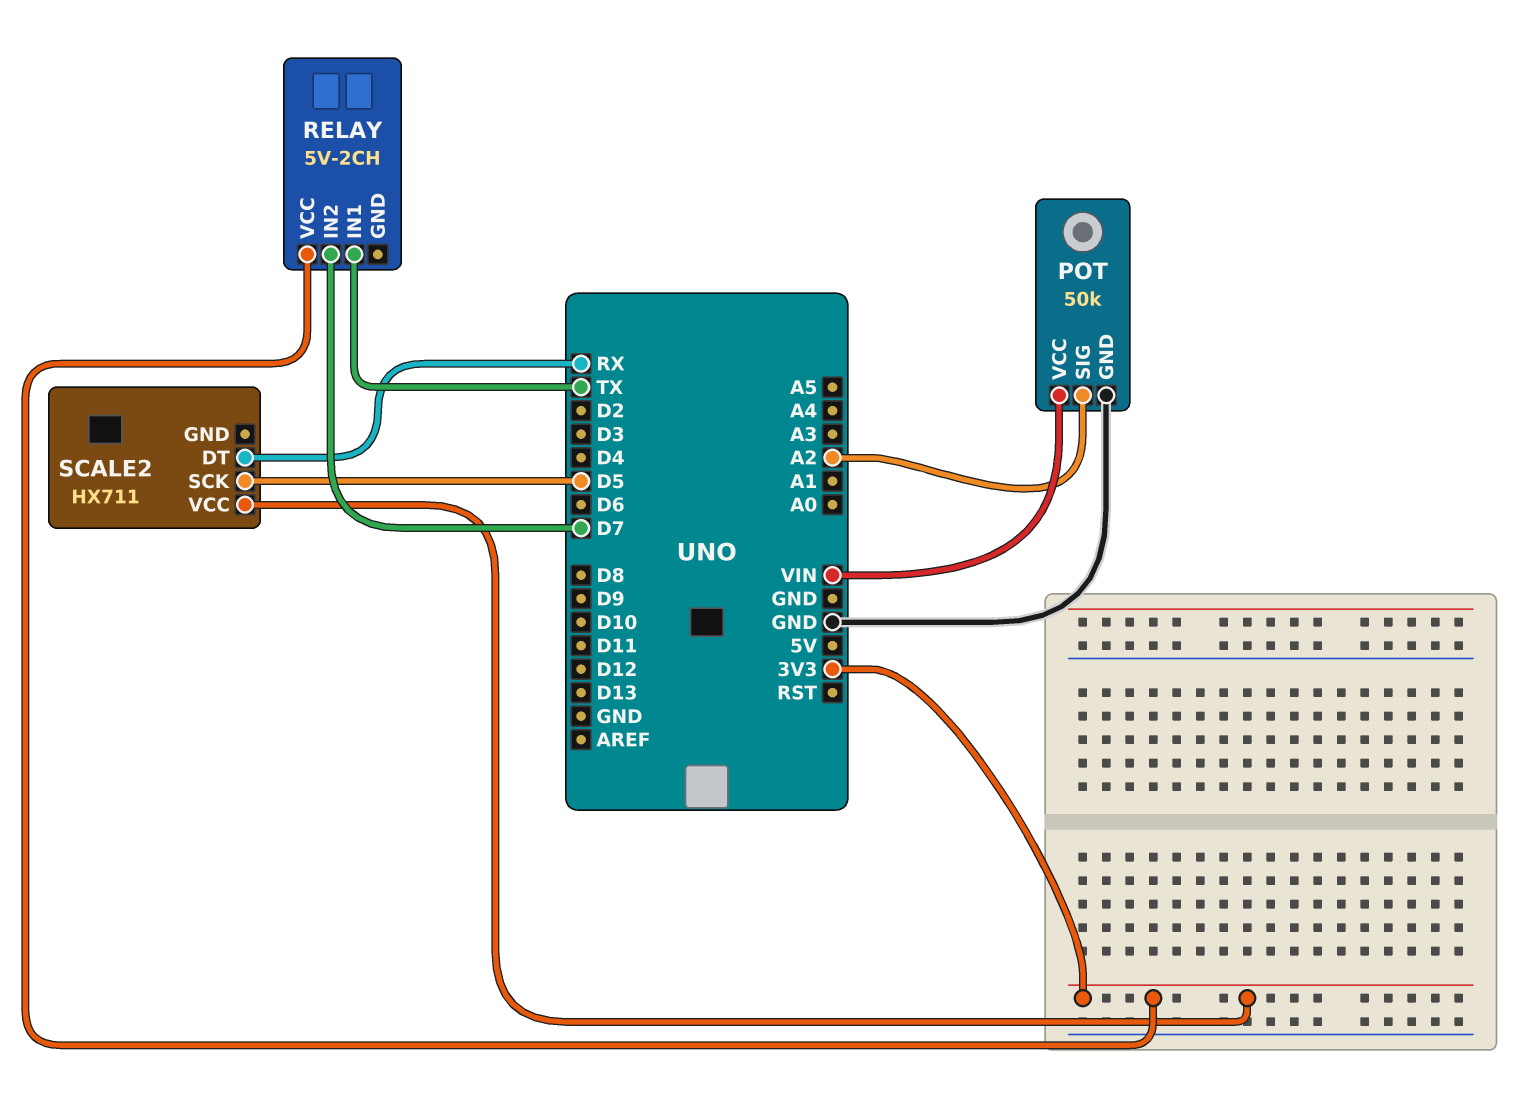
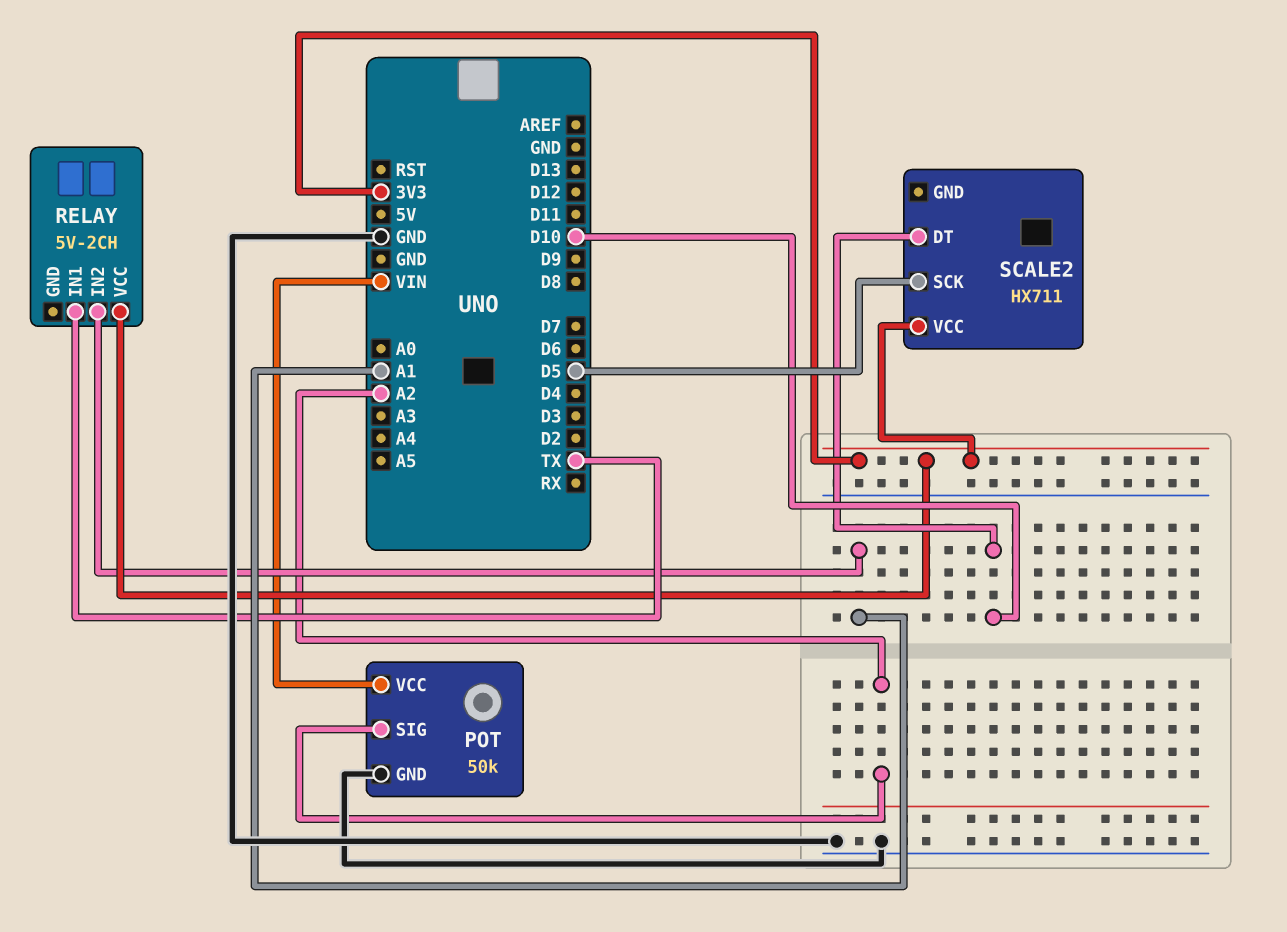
RELAY pin IN2: D7 -> A1
SCALE2 pin DT: RX -> D10

